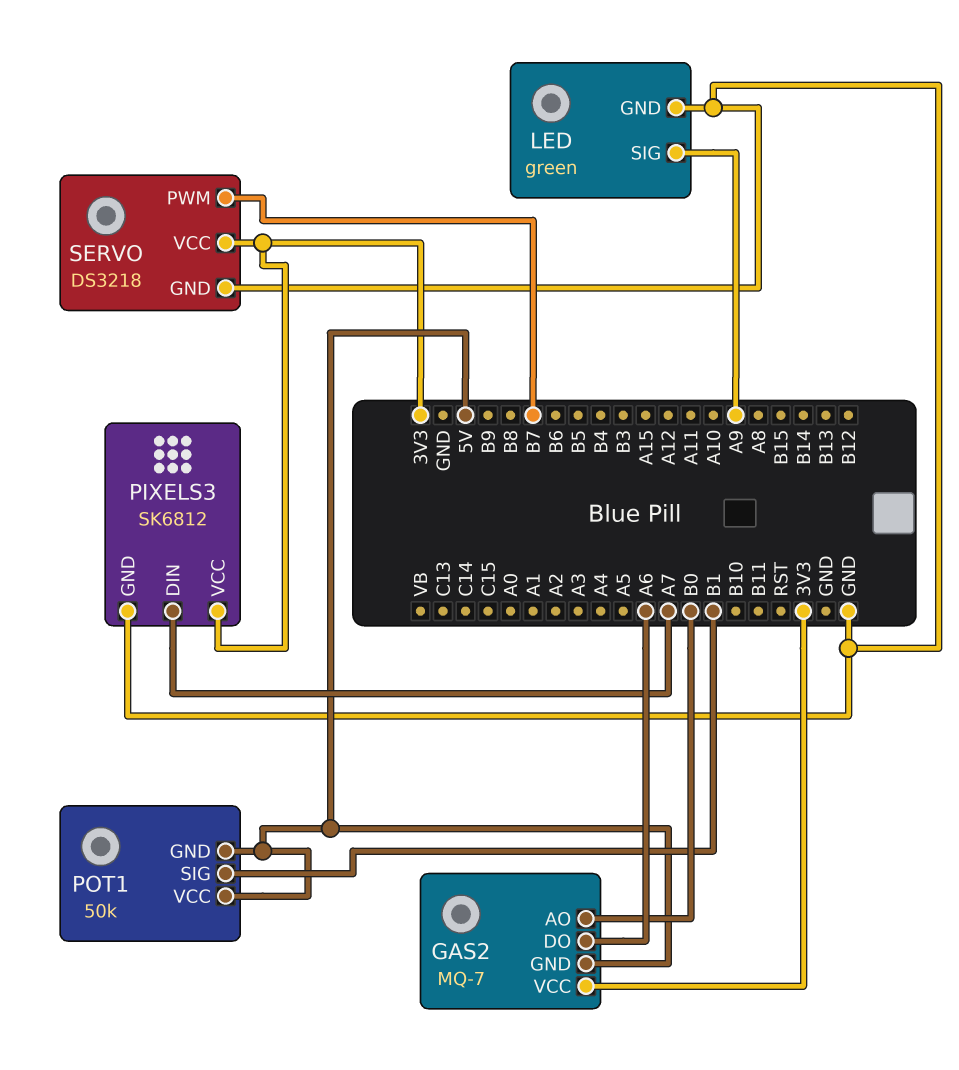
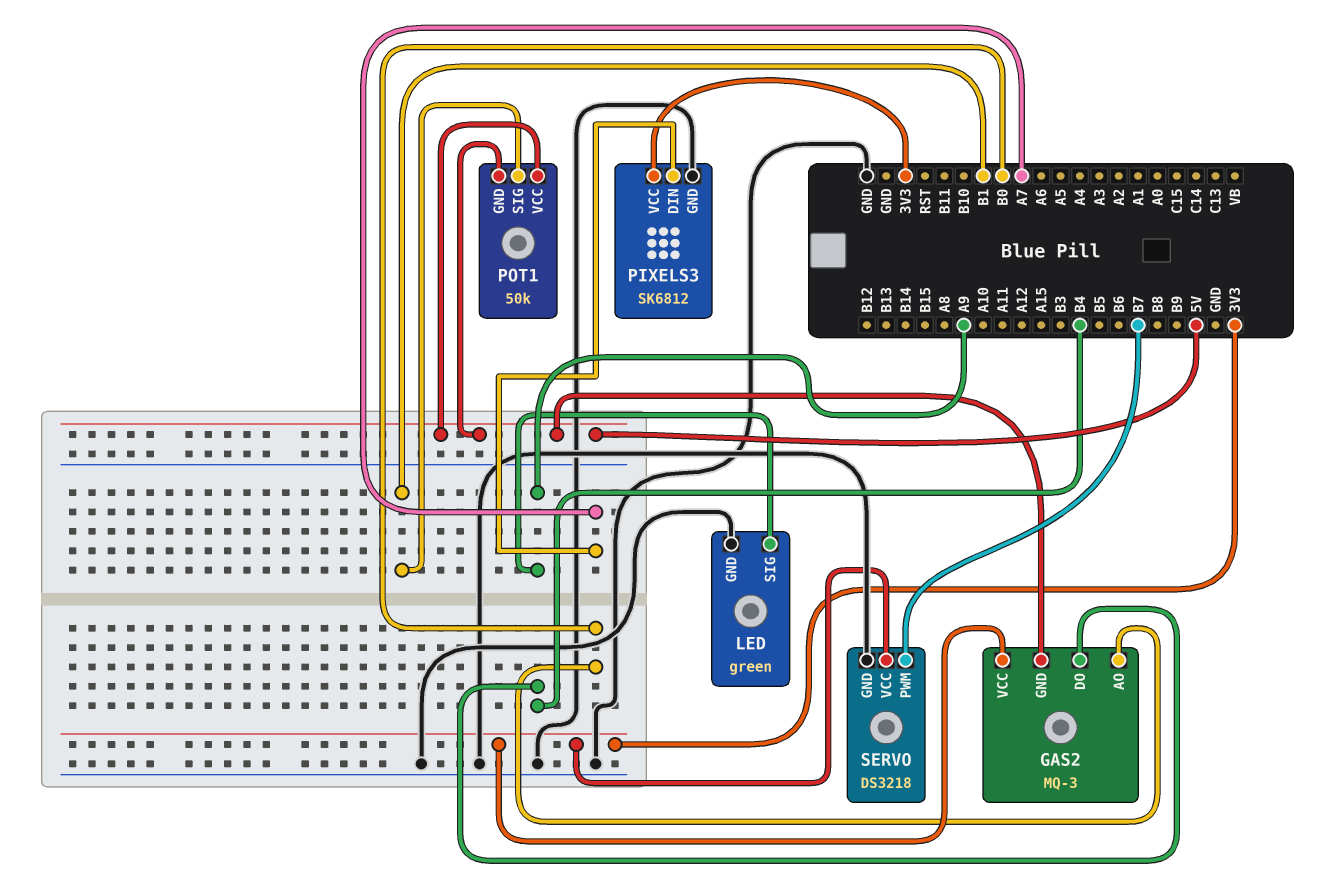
GAS2: MQ-7 -> MQ-3
GAS2 pin DO: A6 -> B4

